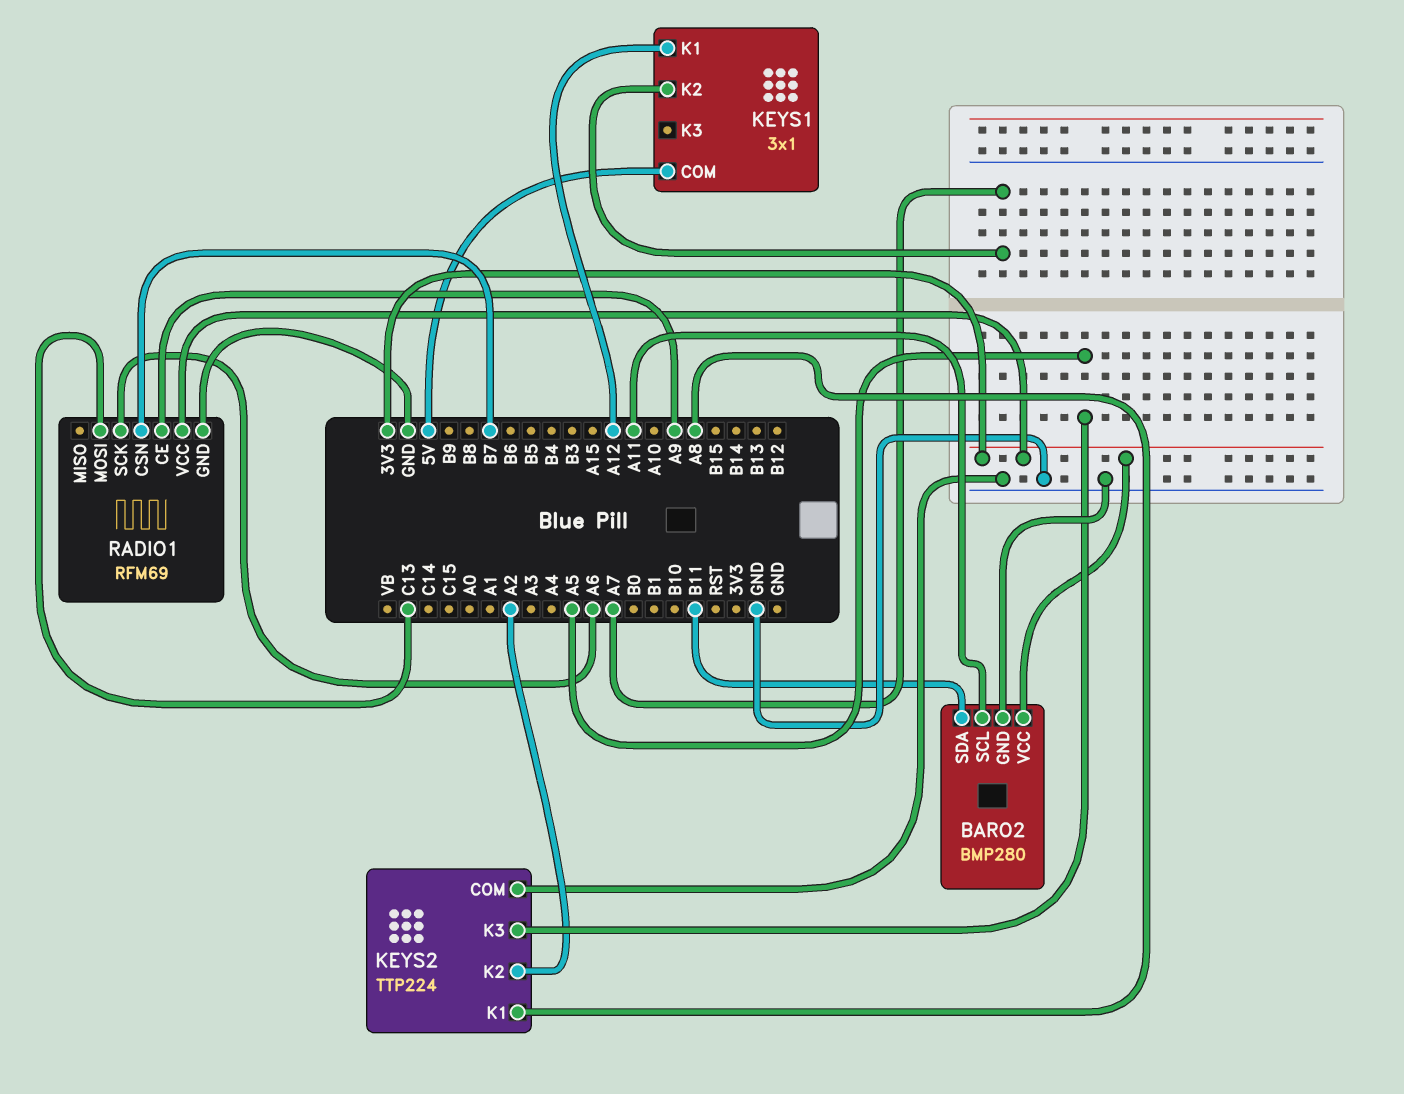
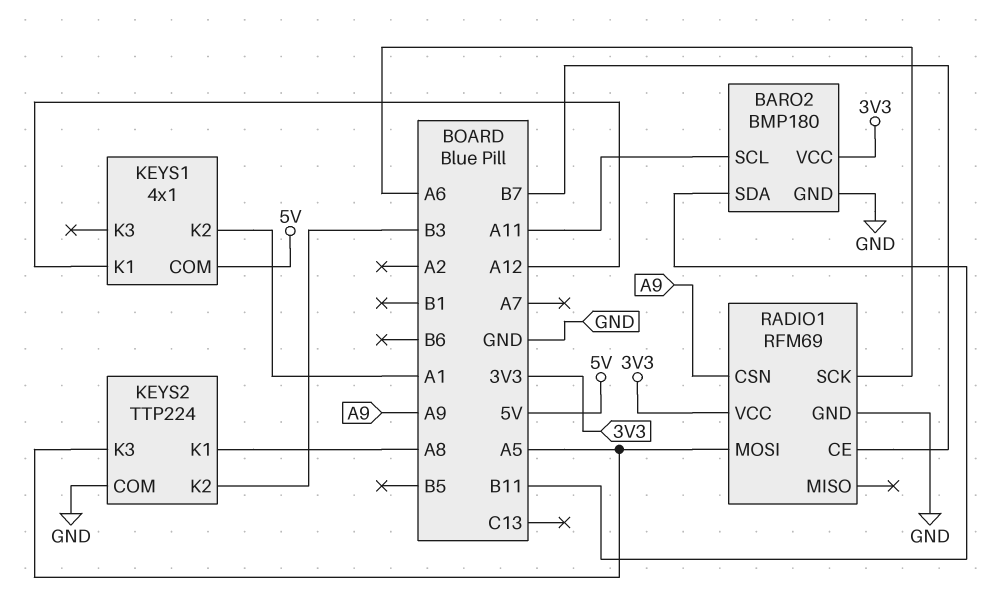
BARO2: BMP280 -> BMP180
KEYS1: 3x1 -> 4x1
KEYS1 pin K2: A7 -> A1
KEYS2 pin K2: A2 -> B3
RADIO1 pin CE: A9 -> B7
RADIO1 pin CSN: B7 -> A9
RADIO1 pin MOSI: C13 -> A5

